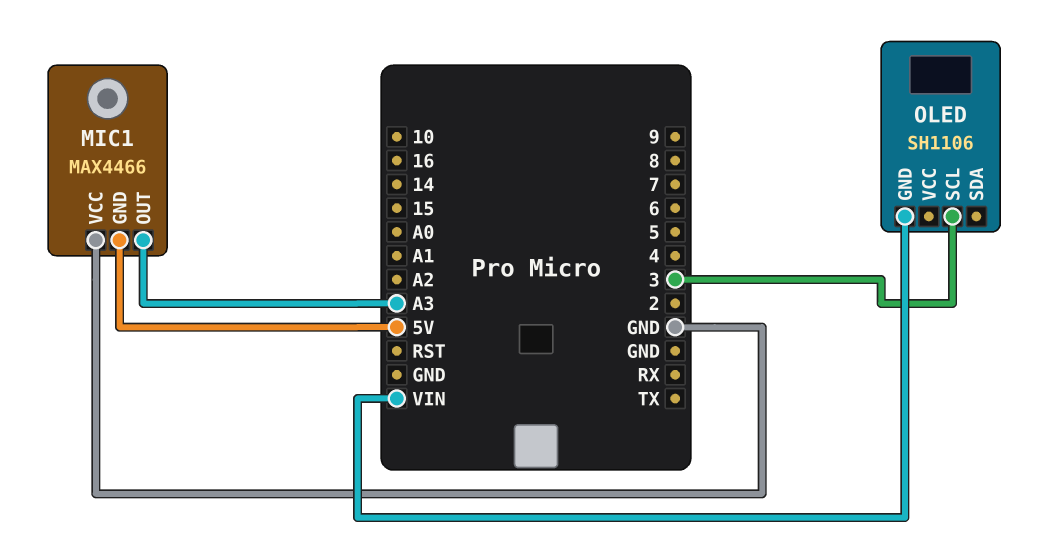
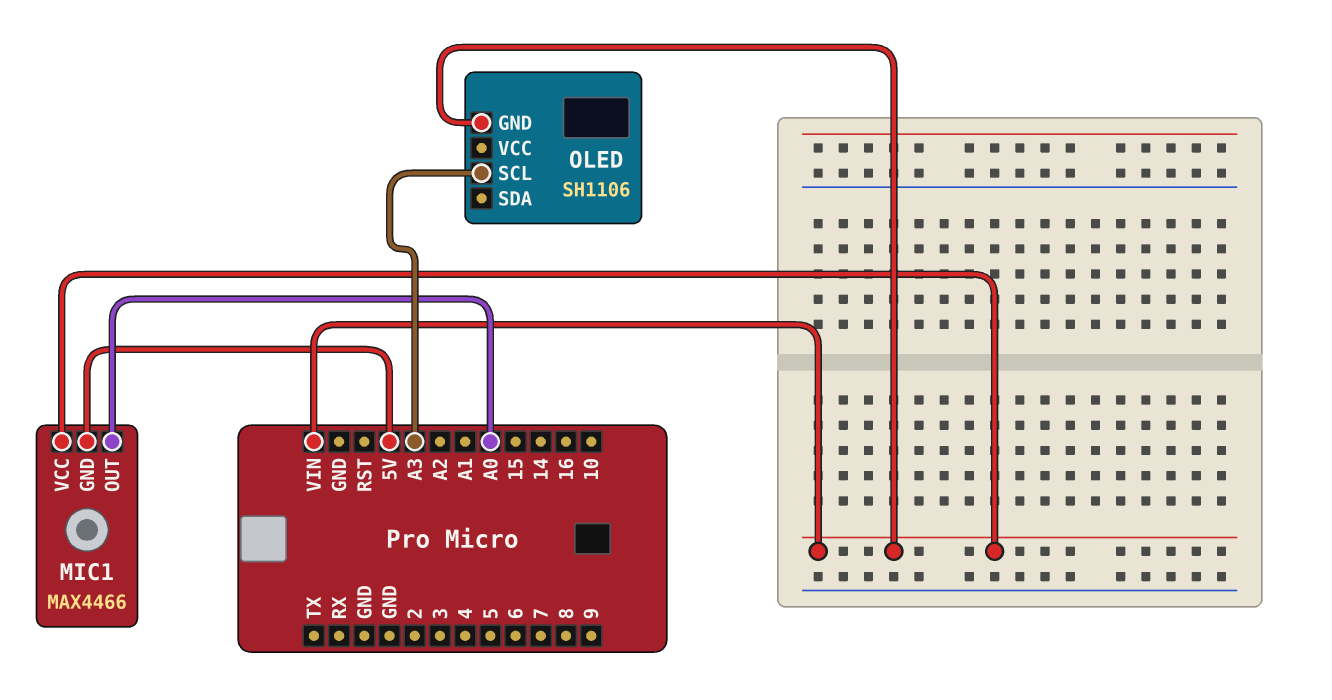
MIC1 pin OUT: A3 -> A0
MIC1 pin VCC: GND -> VIN
OLED pin SCL: 3 -> A3

